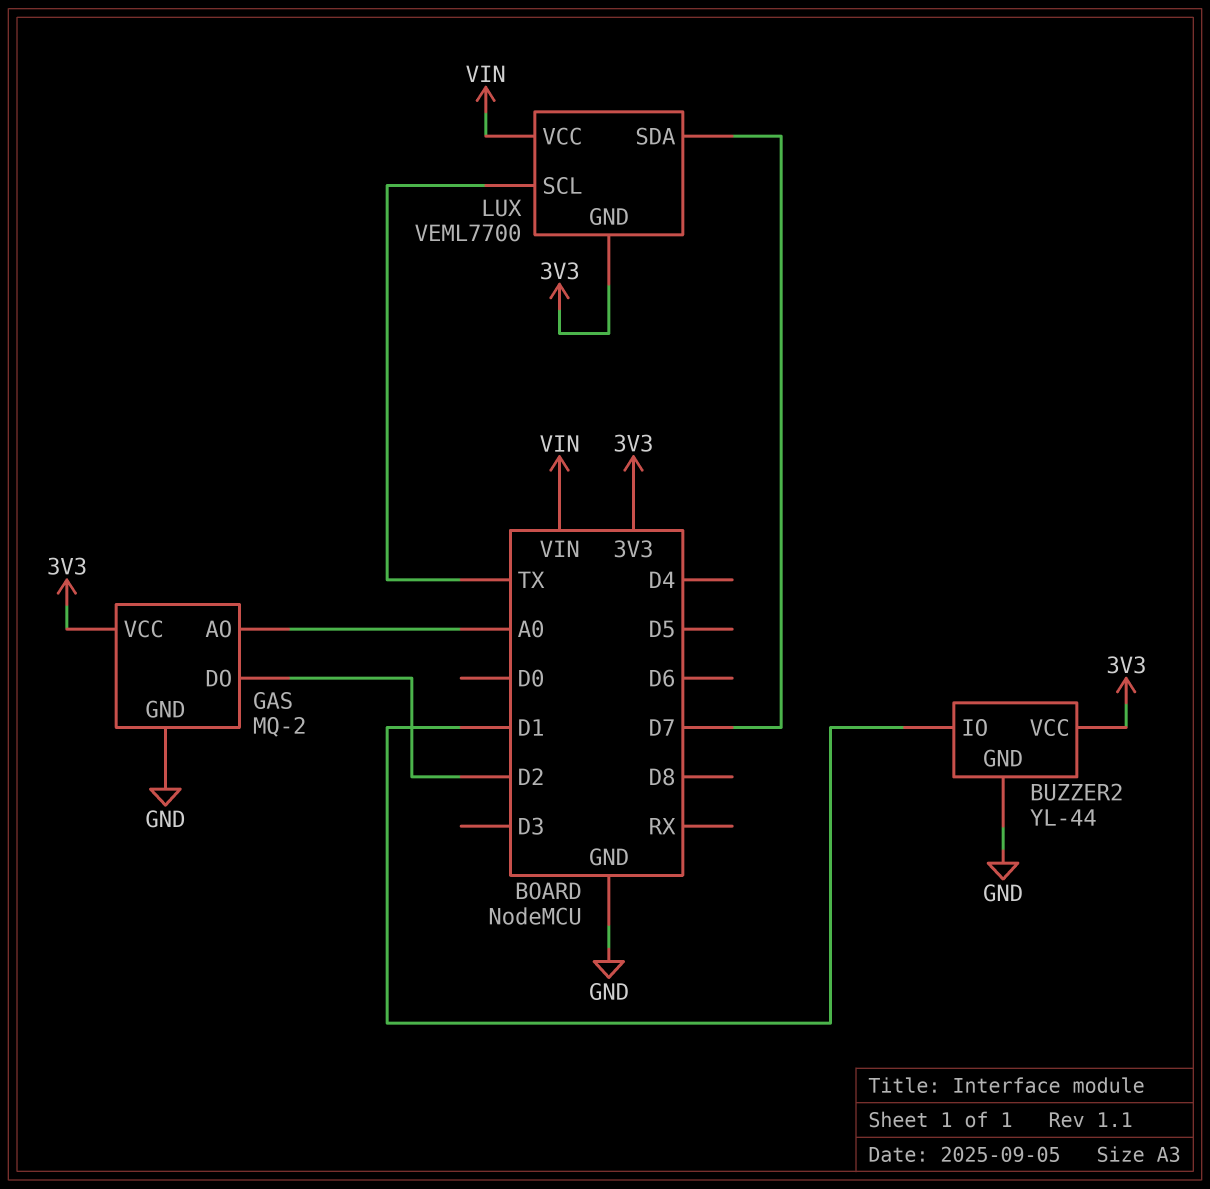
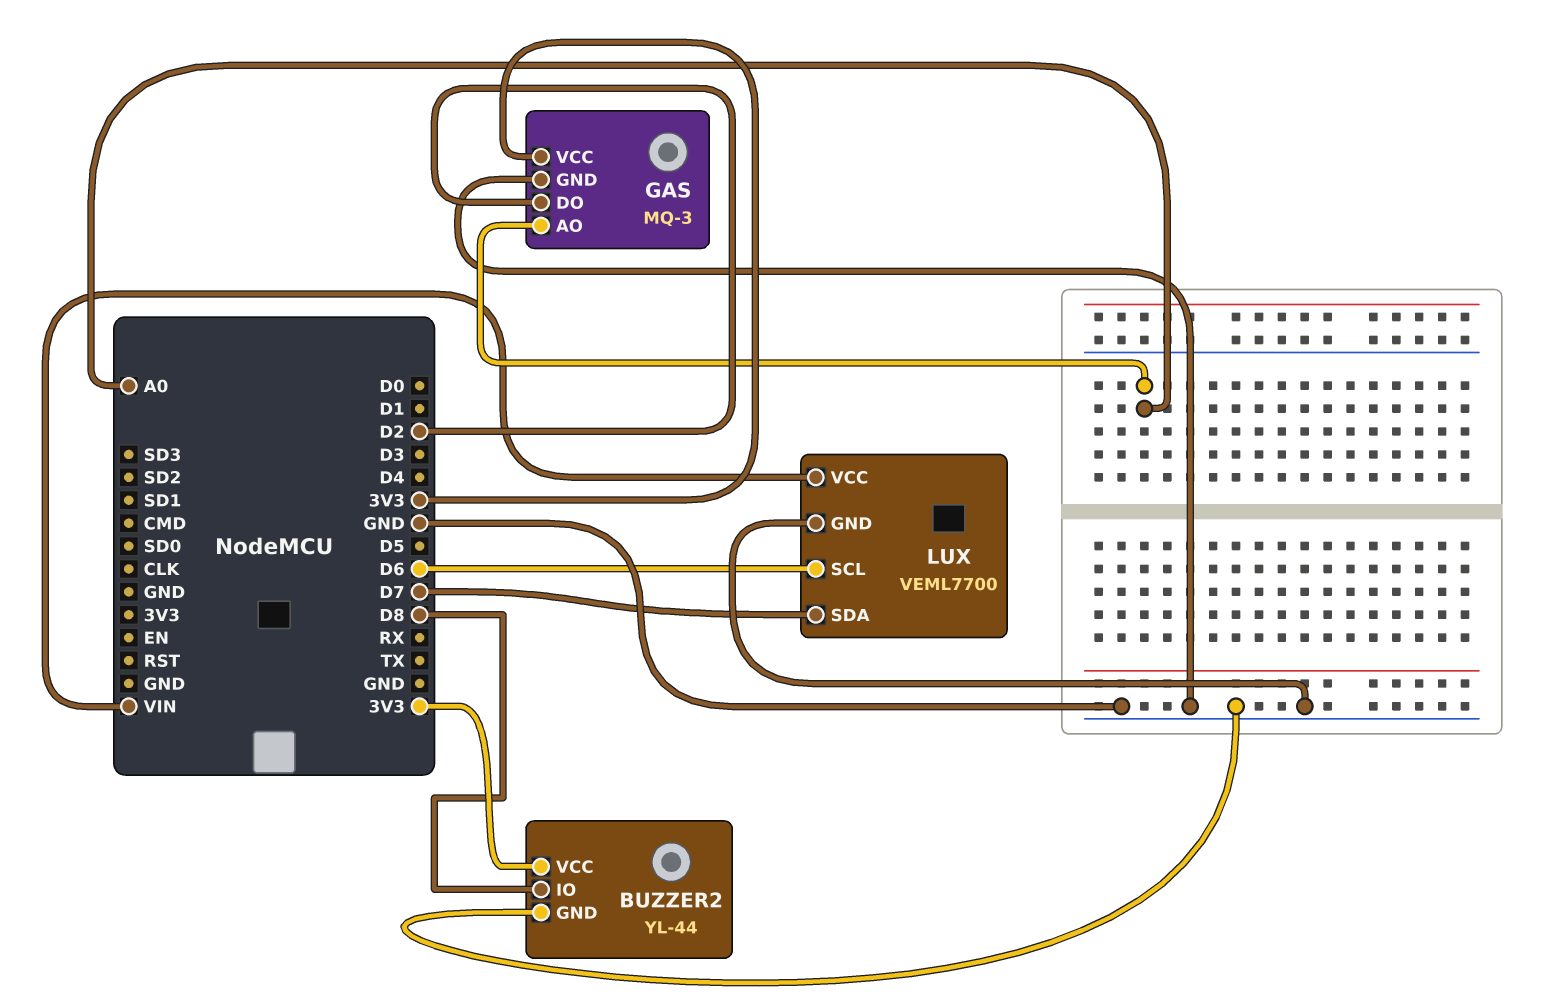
BUZZER2 pin IO: D1 -> D8
GAS: MQ-2 -> MQ-3
LUX pin GND: 3V3 -> GND
LUX pin SCL: TX -> D6

